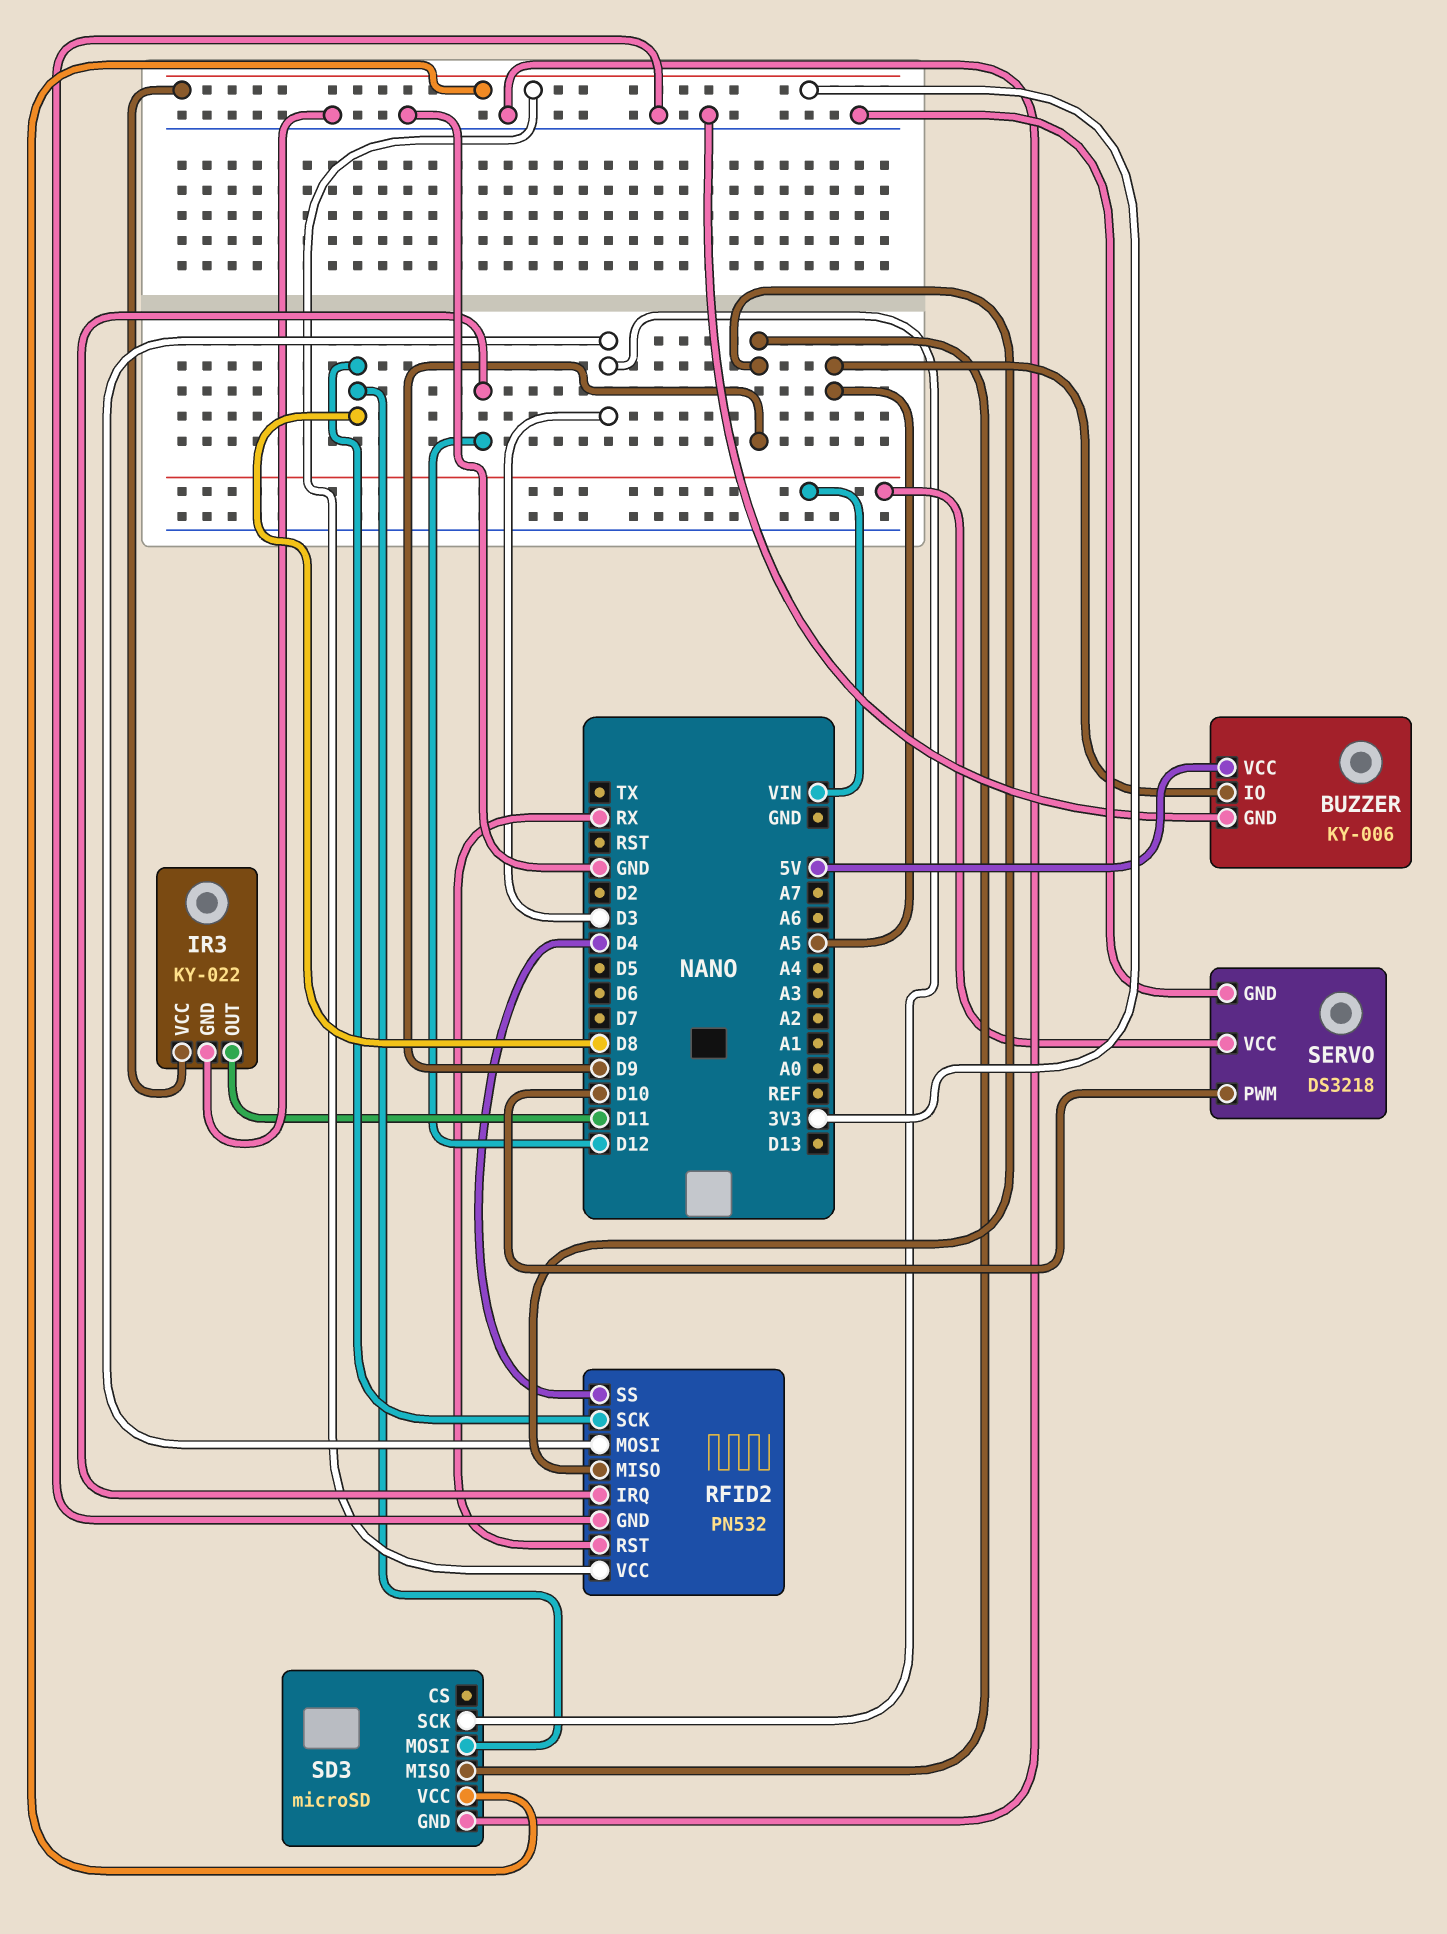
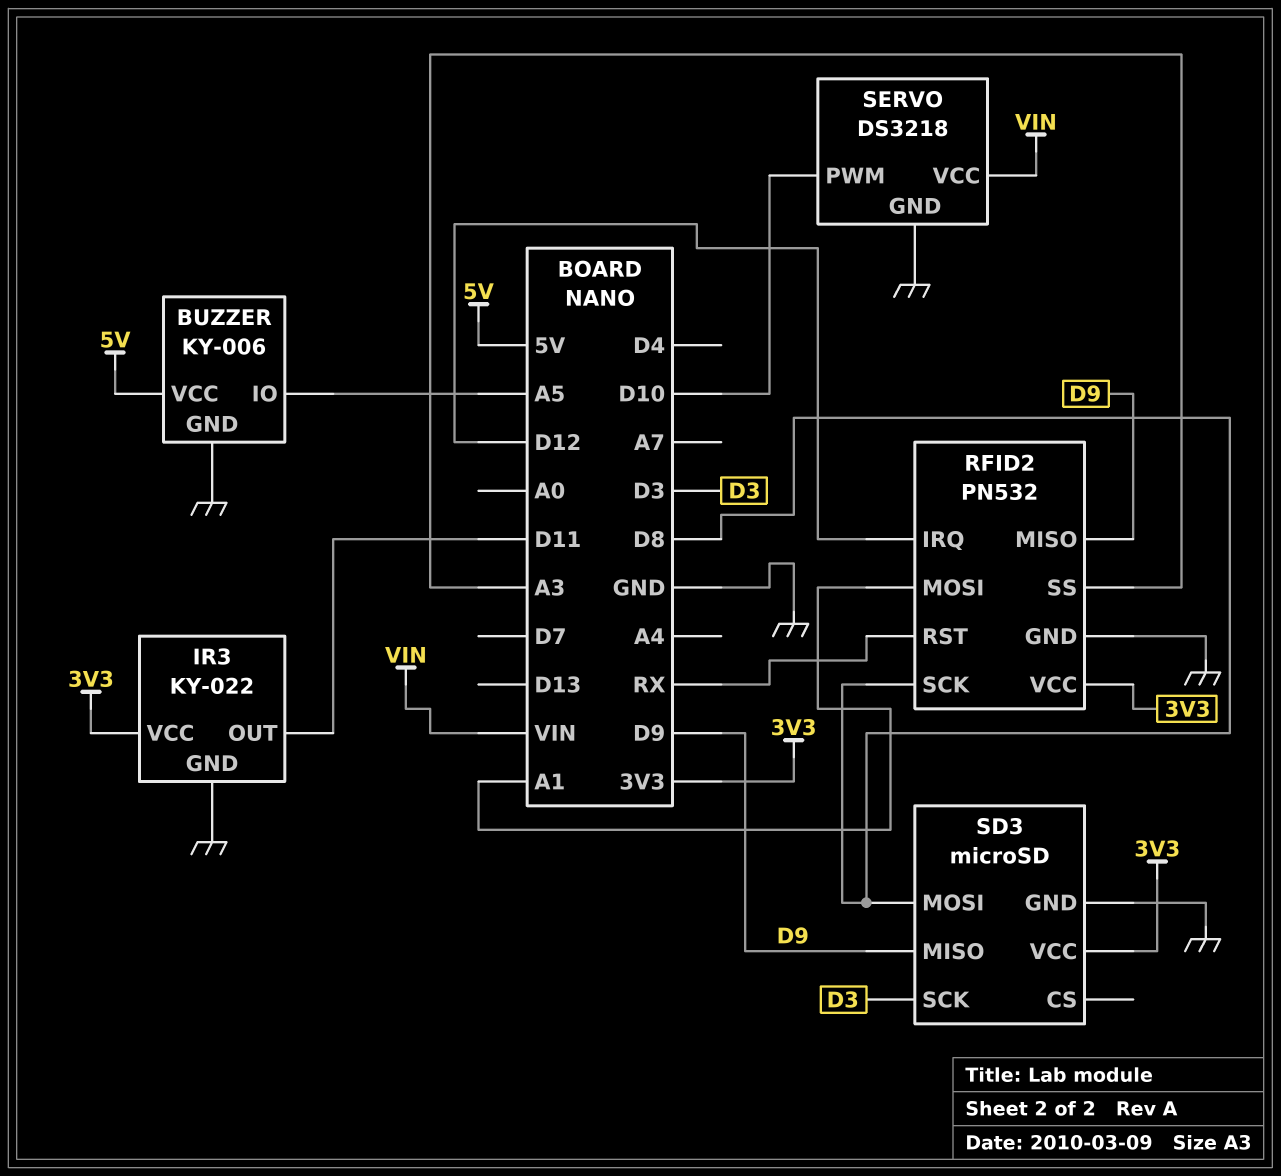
RFID2 pin MOSI: D3 -> A1
RFID2 pin SS: D4 -> A3

